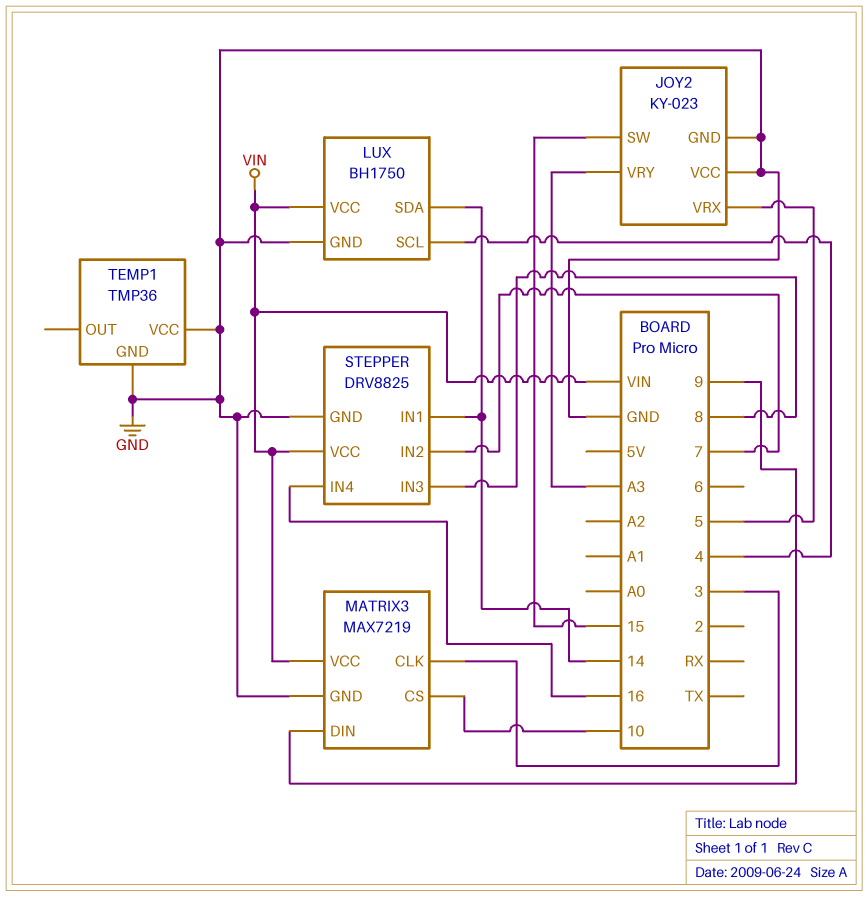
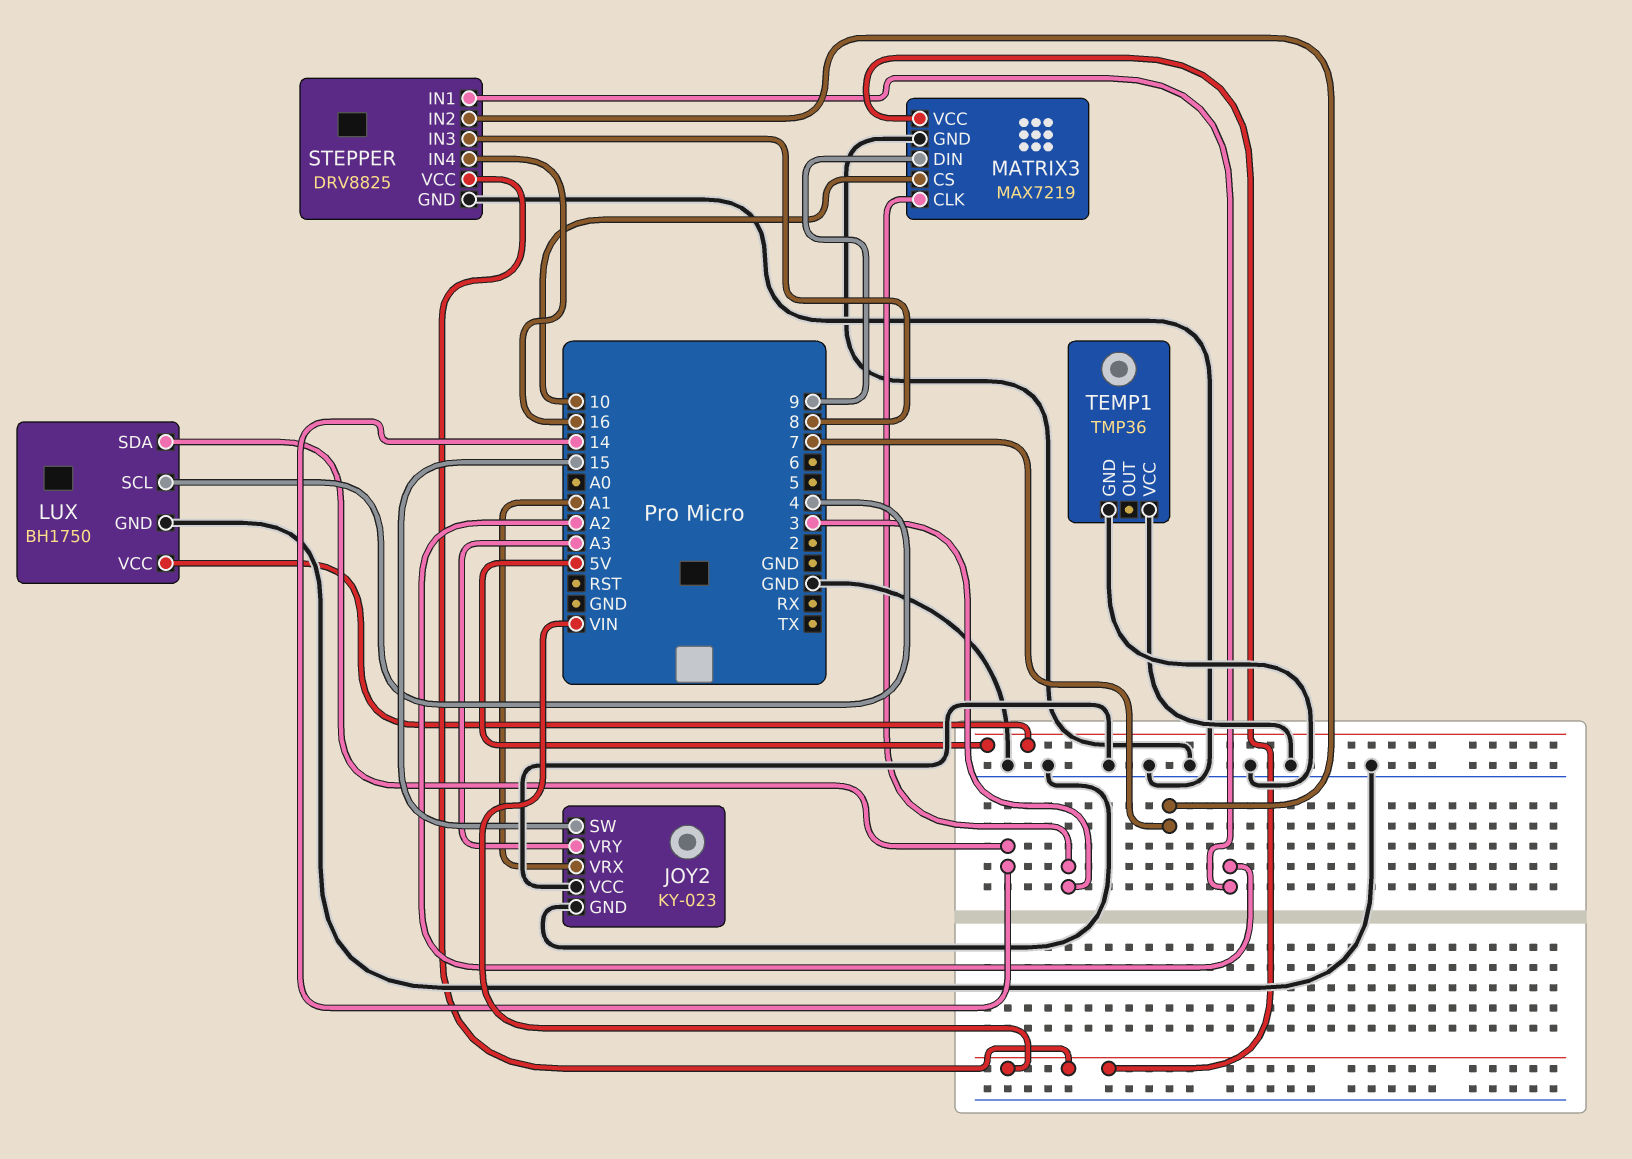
JOY2 pin VRX: 5 -> A1
LUX pin VCC: VIN -> 5V
STEPPER pin IN1: 14 -> A2

